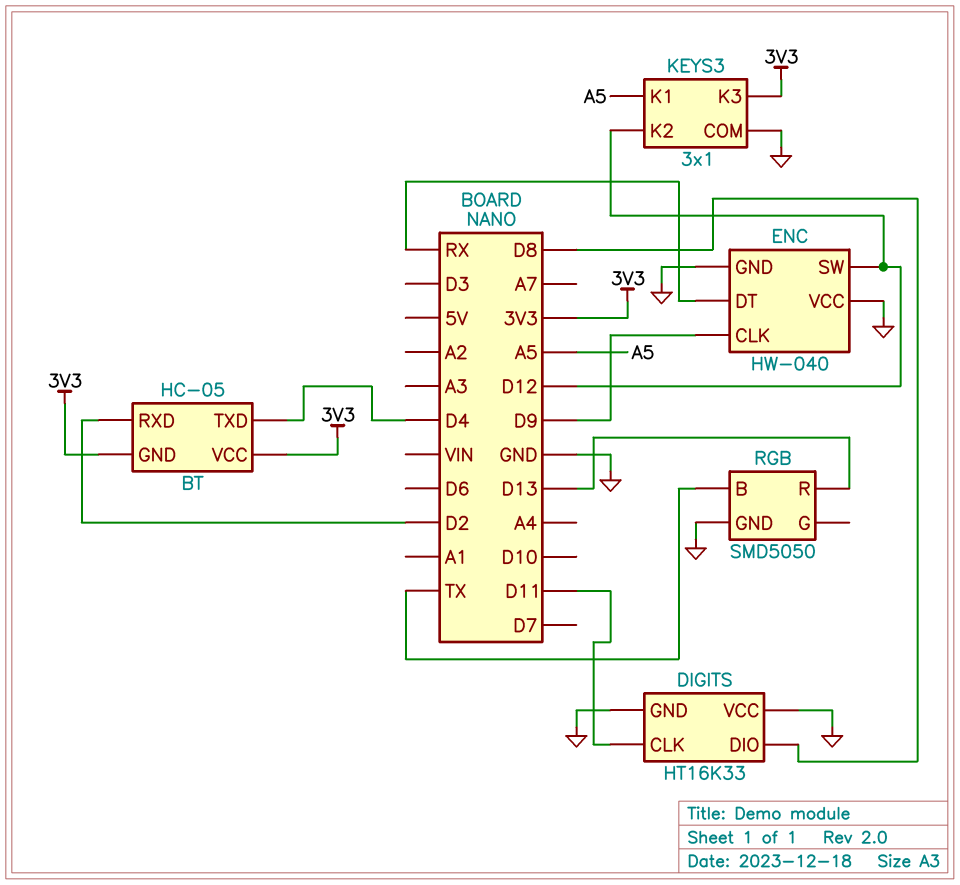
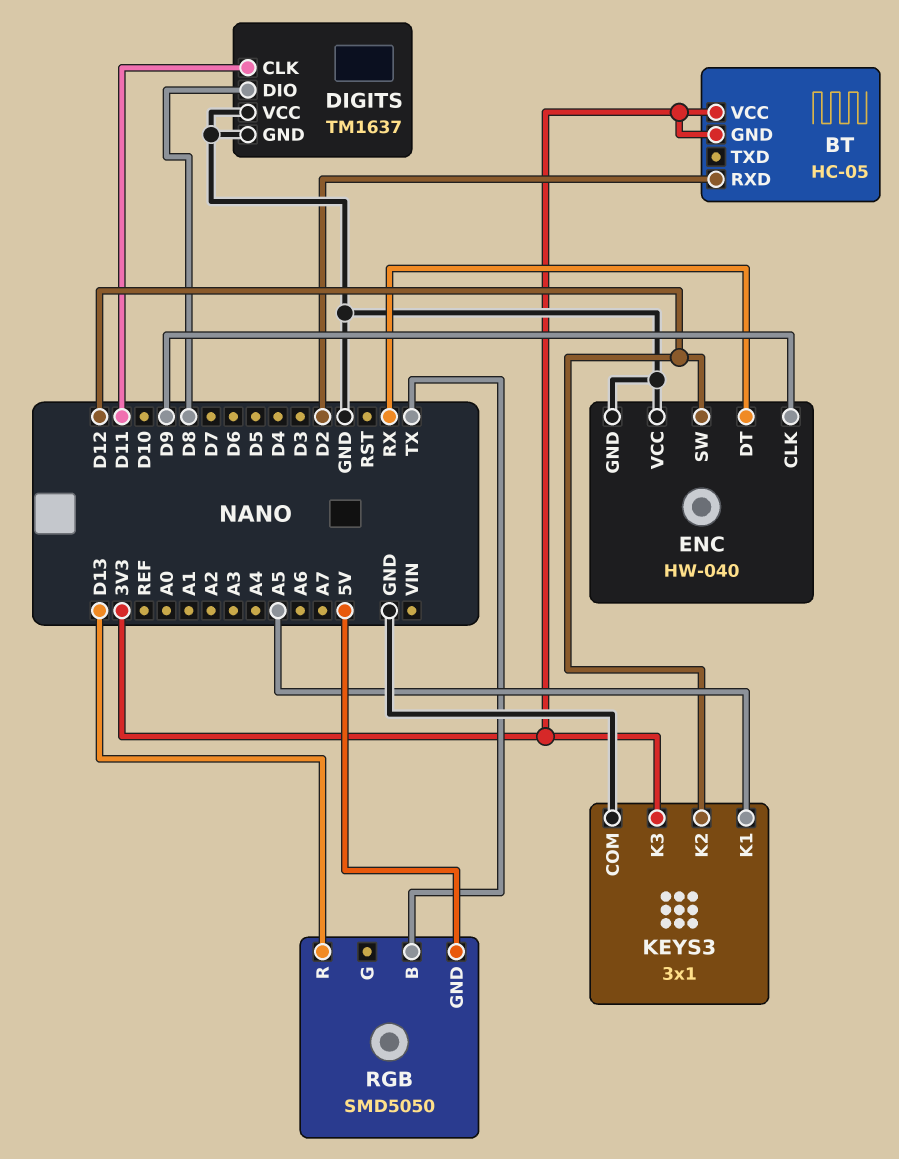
BT pin TXD: D4 -> none
DIGITS: HT16K33 -> TM1637
RGB pin GND: GND -> 5V

